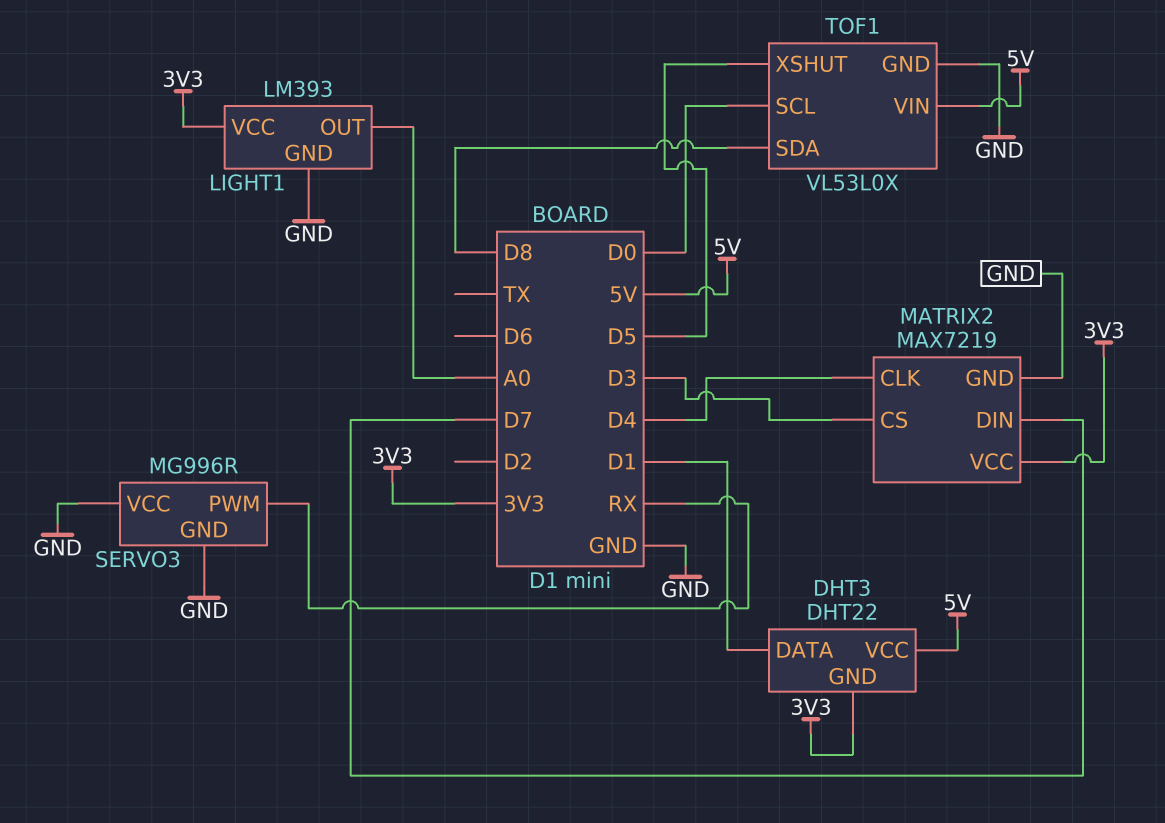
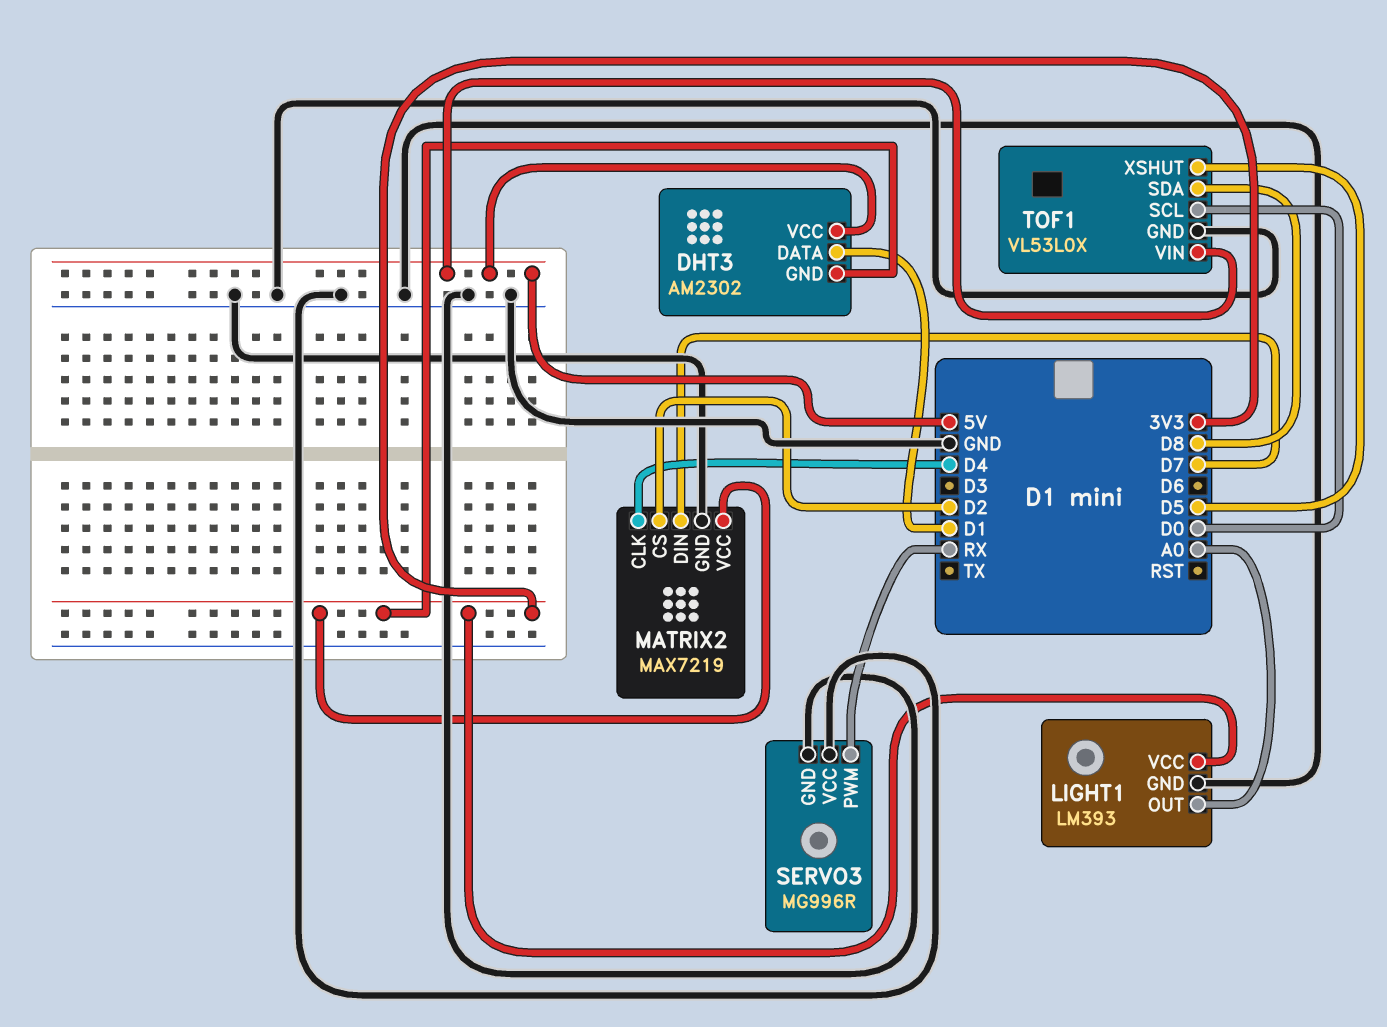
DHT3: DHT22 -> AM2302
MATRIX2 pin CS: D3 -> D2

